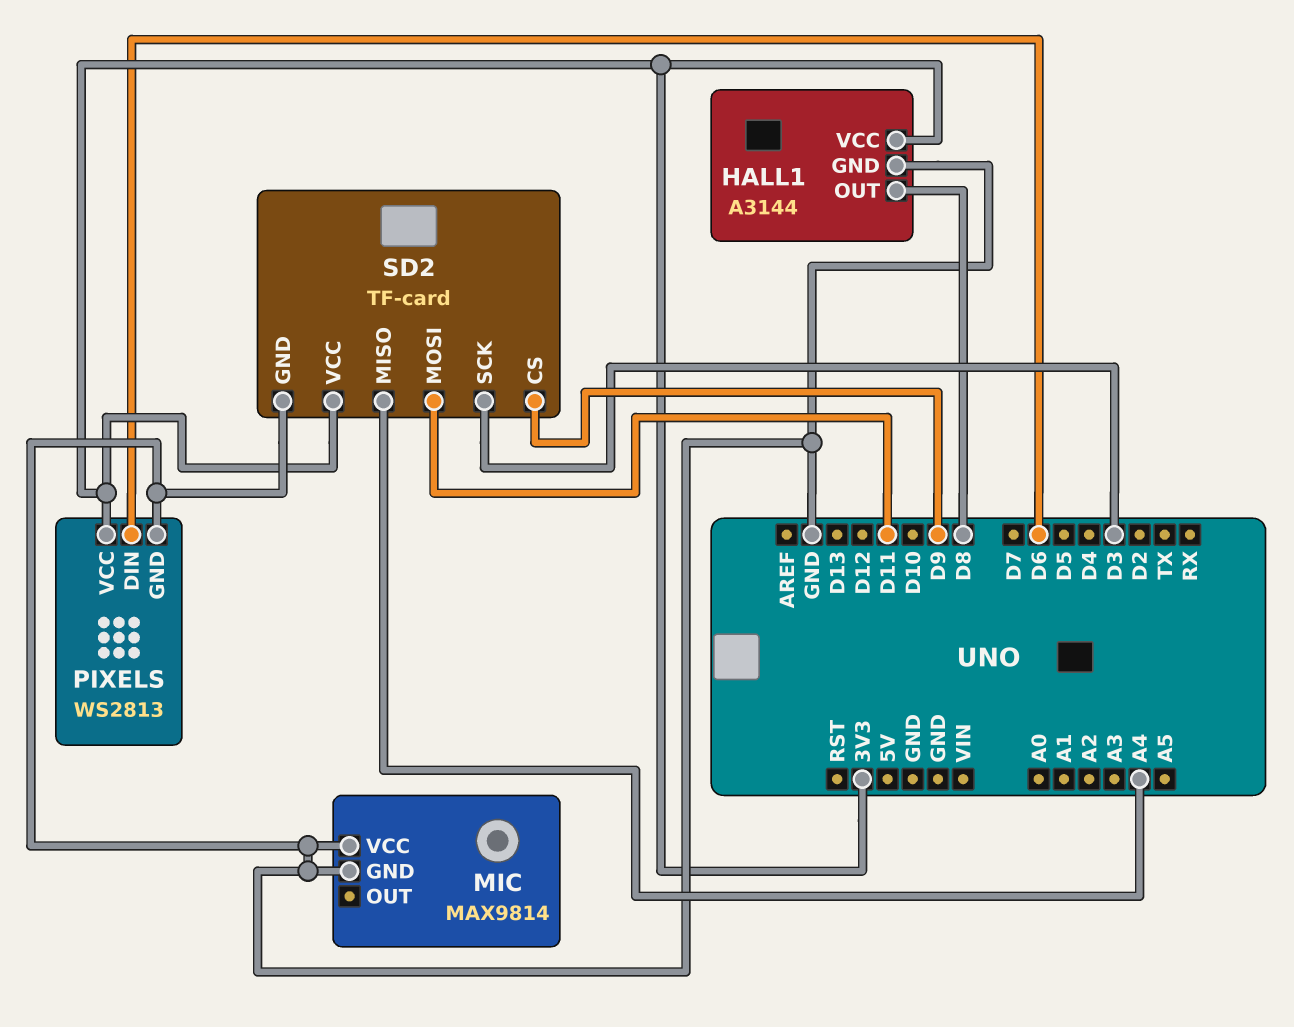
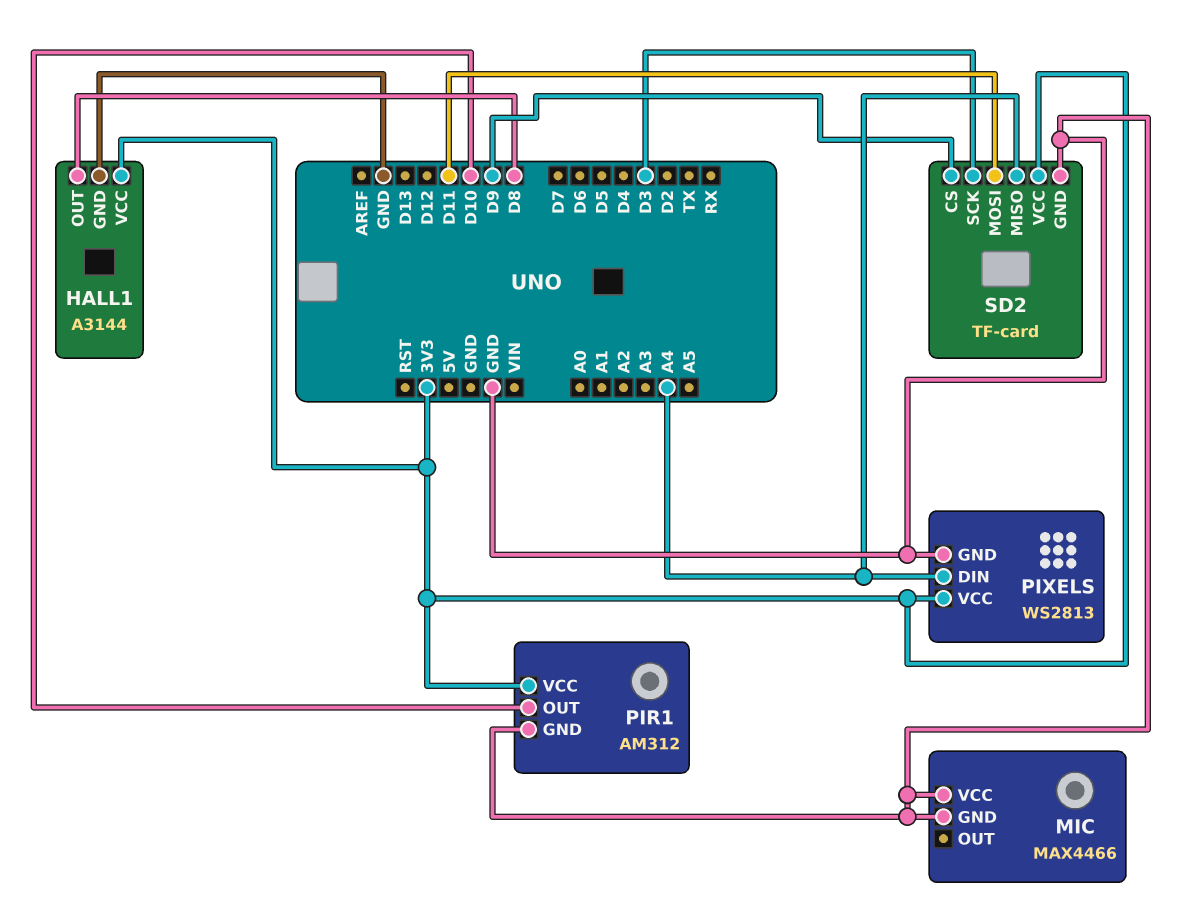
MIC: MAX9814 -> MAX4466
PIR1: none -> AM312
PIR1 pin GND: none -> GND
PIR1 pin OUT: none -> D10
PIR1 pin VCC: none -> 3V3
PIXELS pin DIN: D6 -> A4

